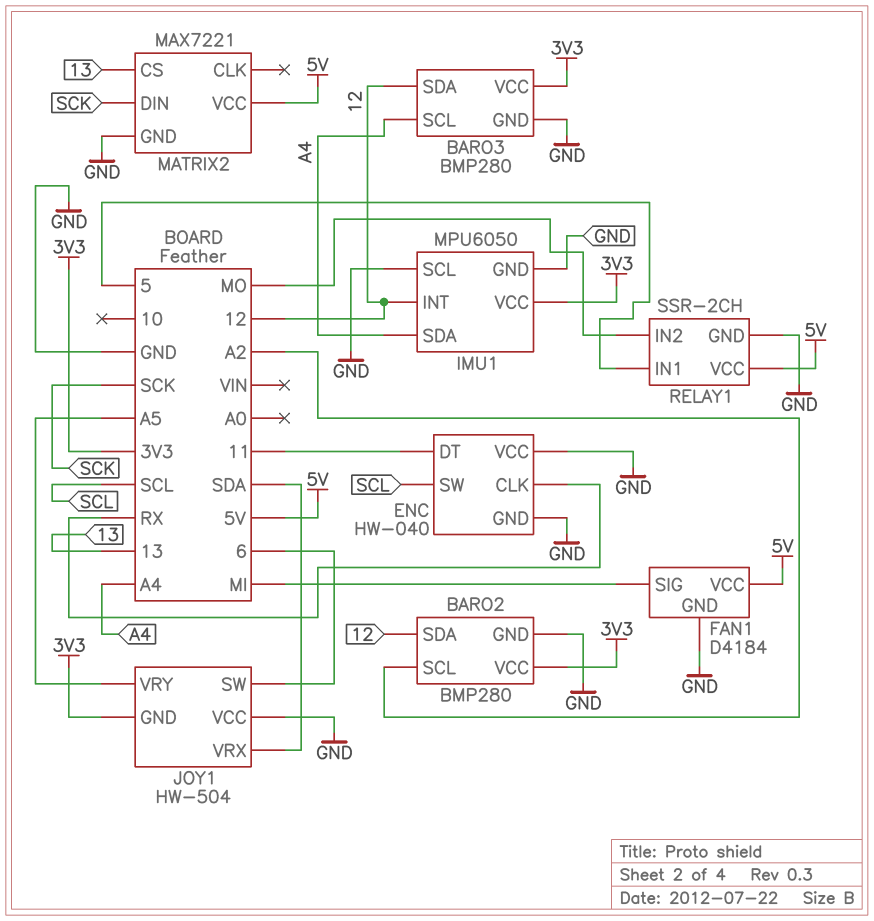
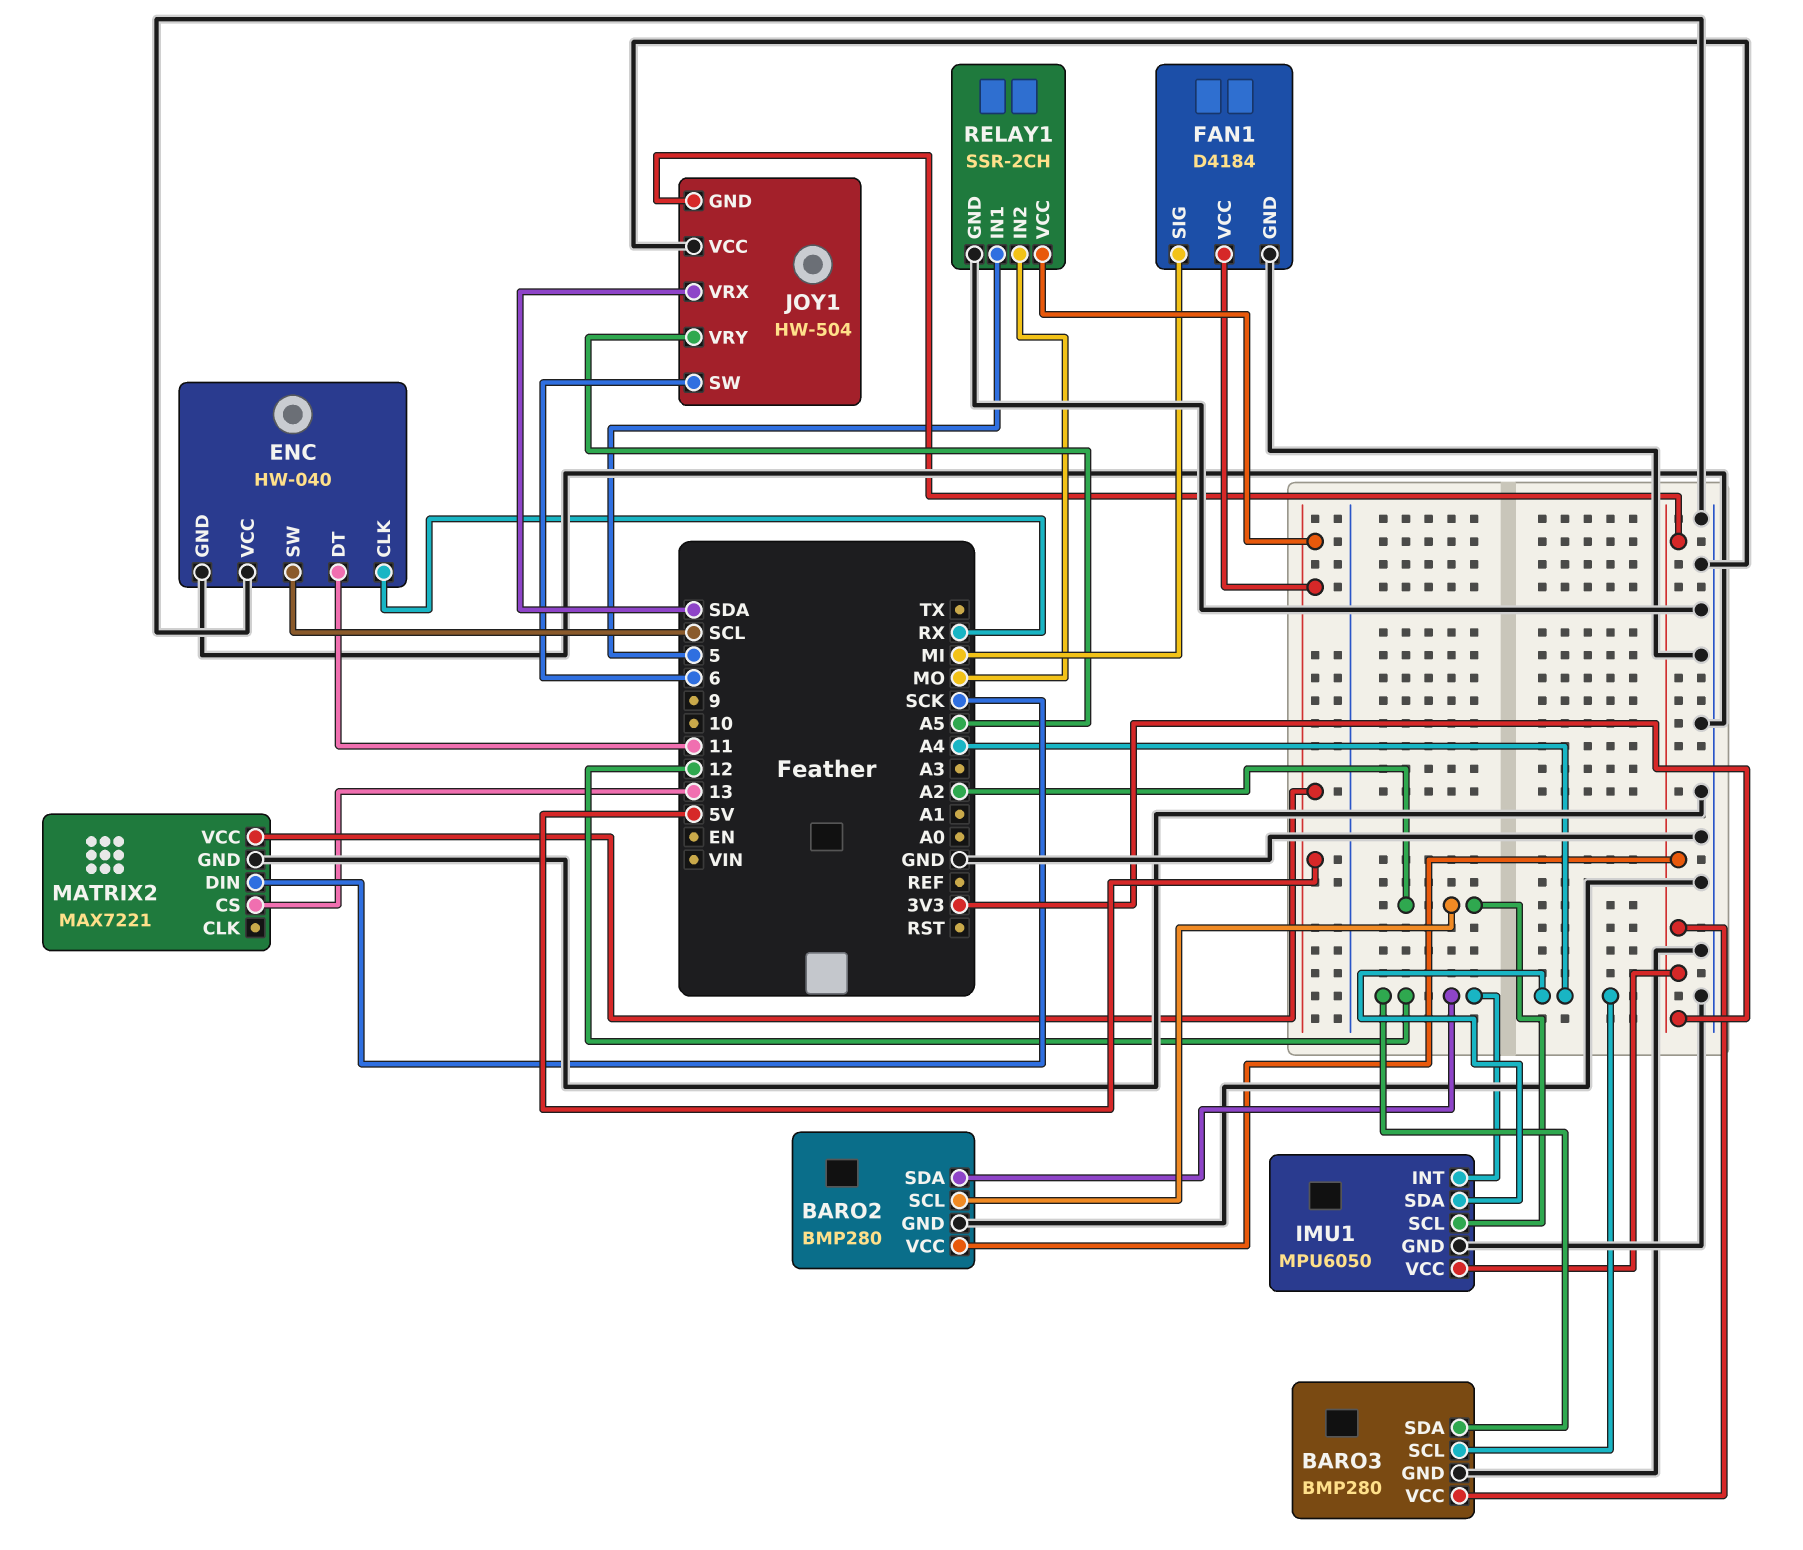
IMU1 pin SCL: GND -> A2

